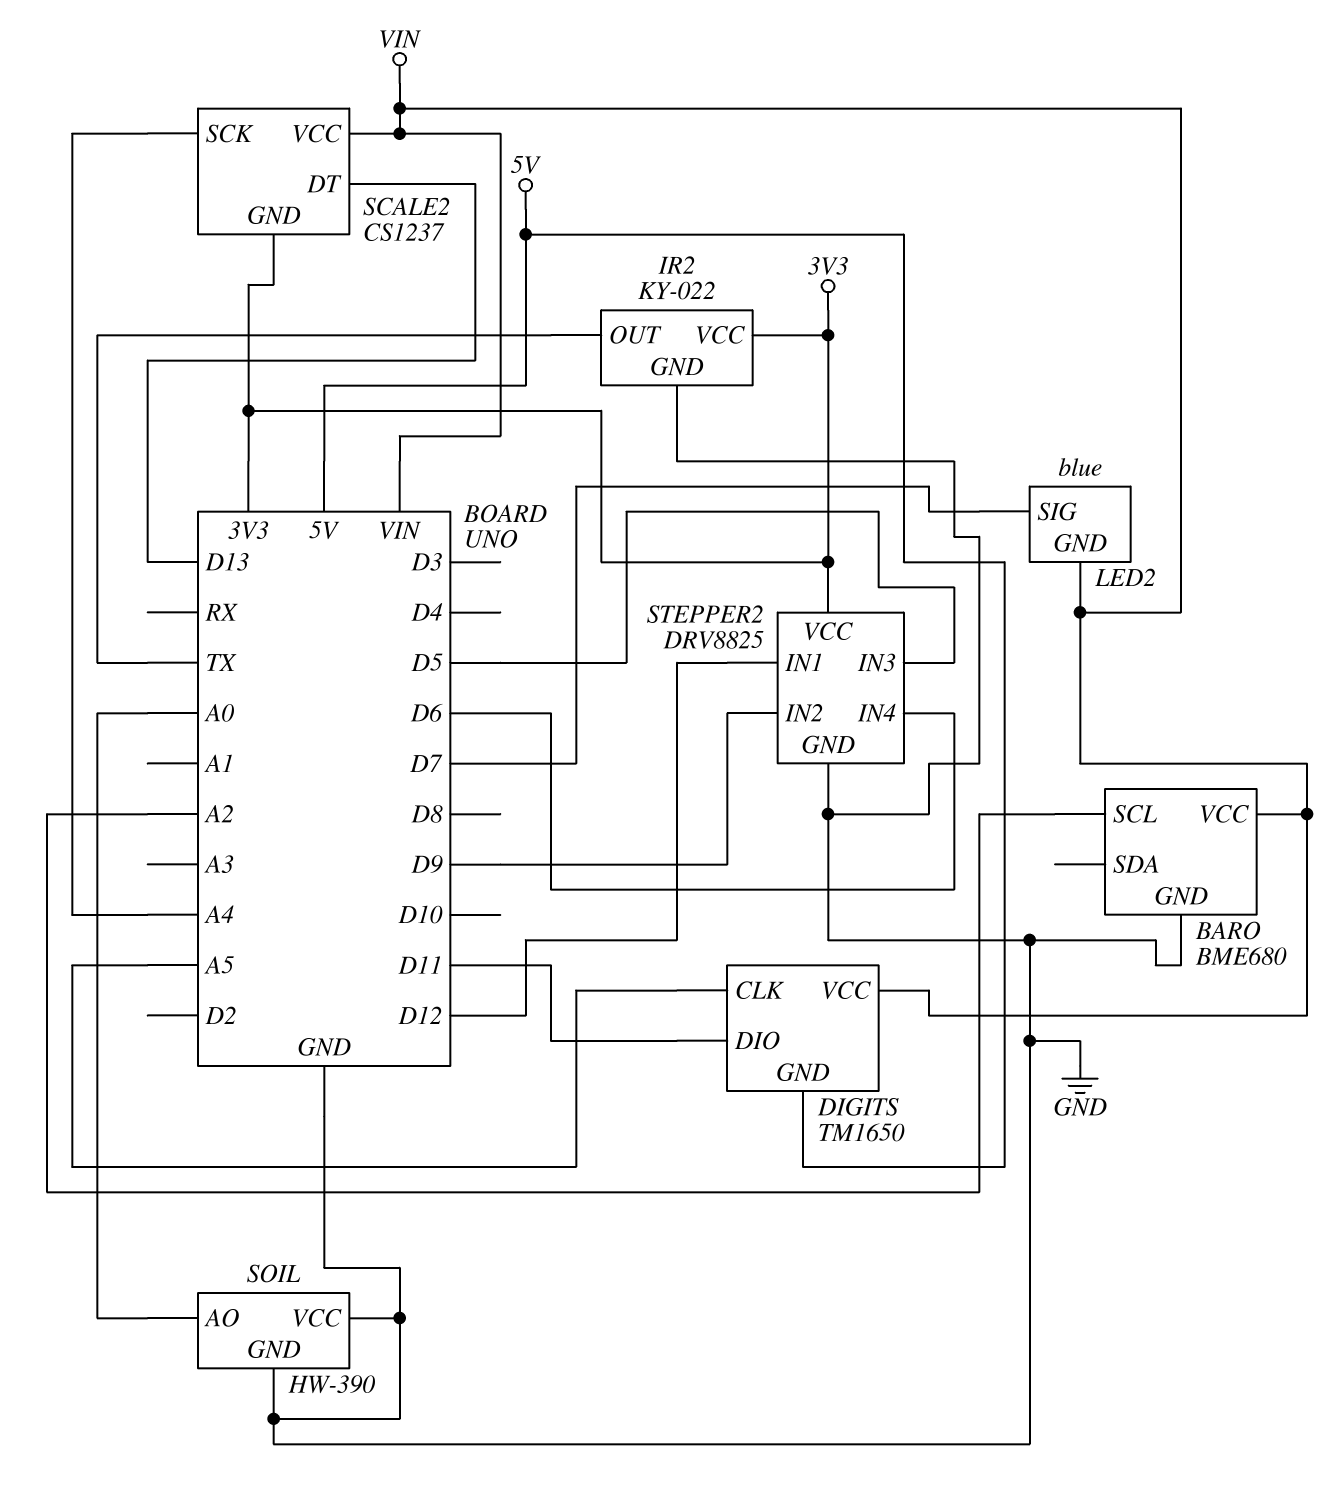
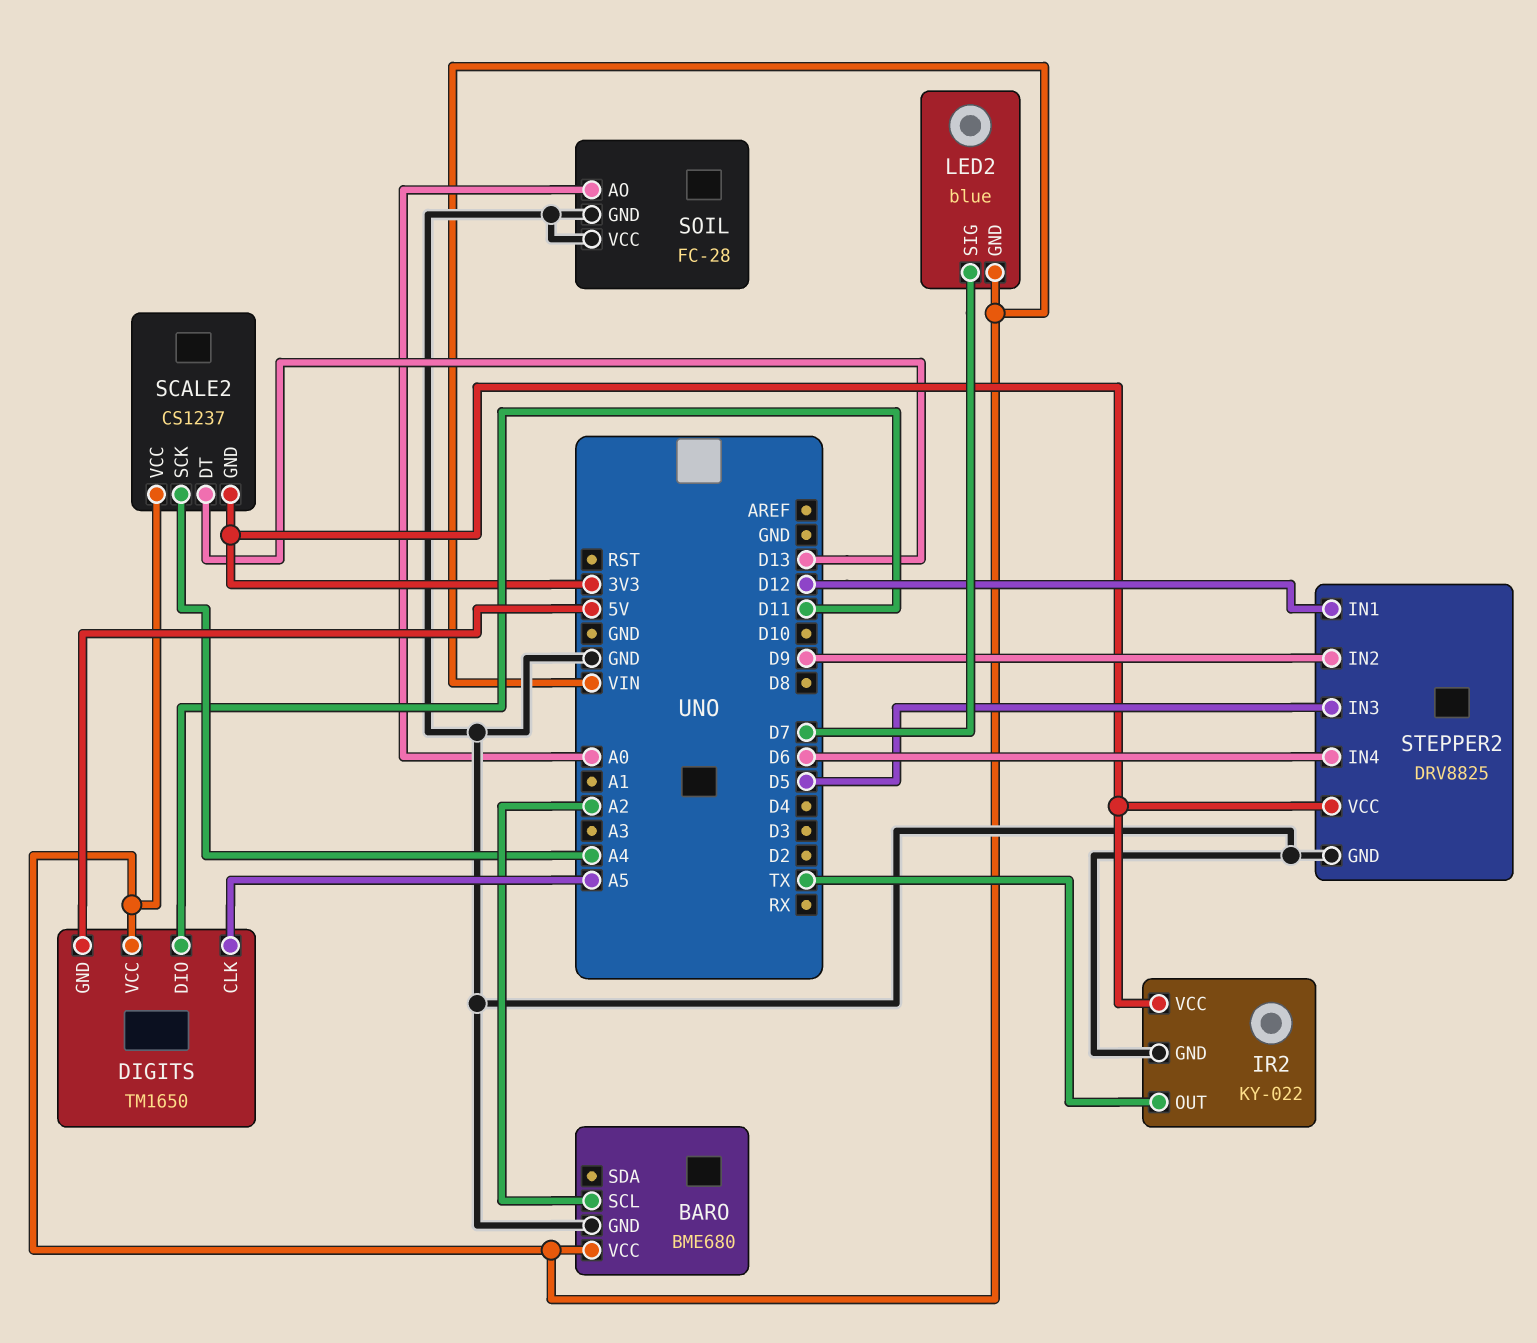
SOIL: HW-390 -> FC-28

